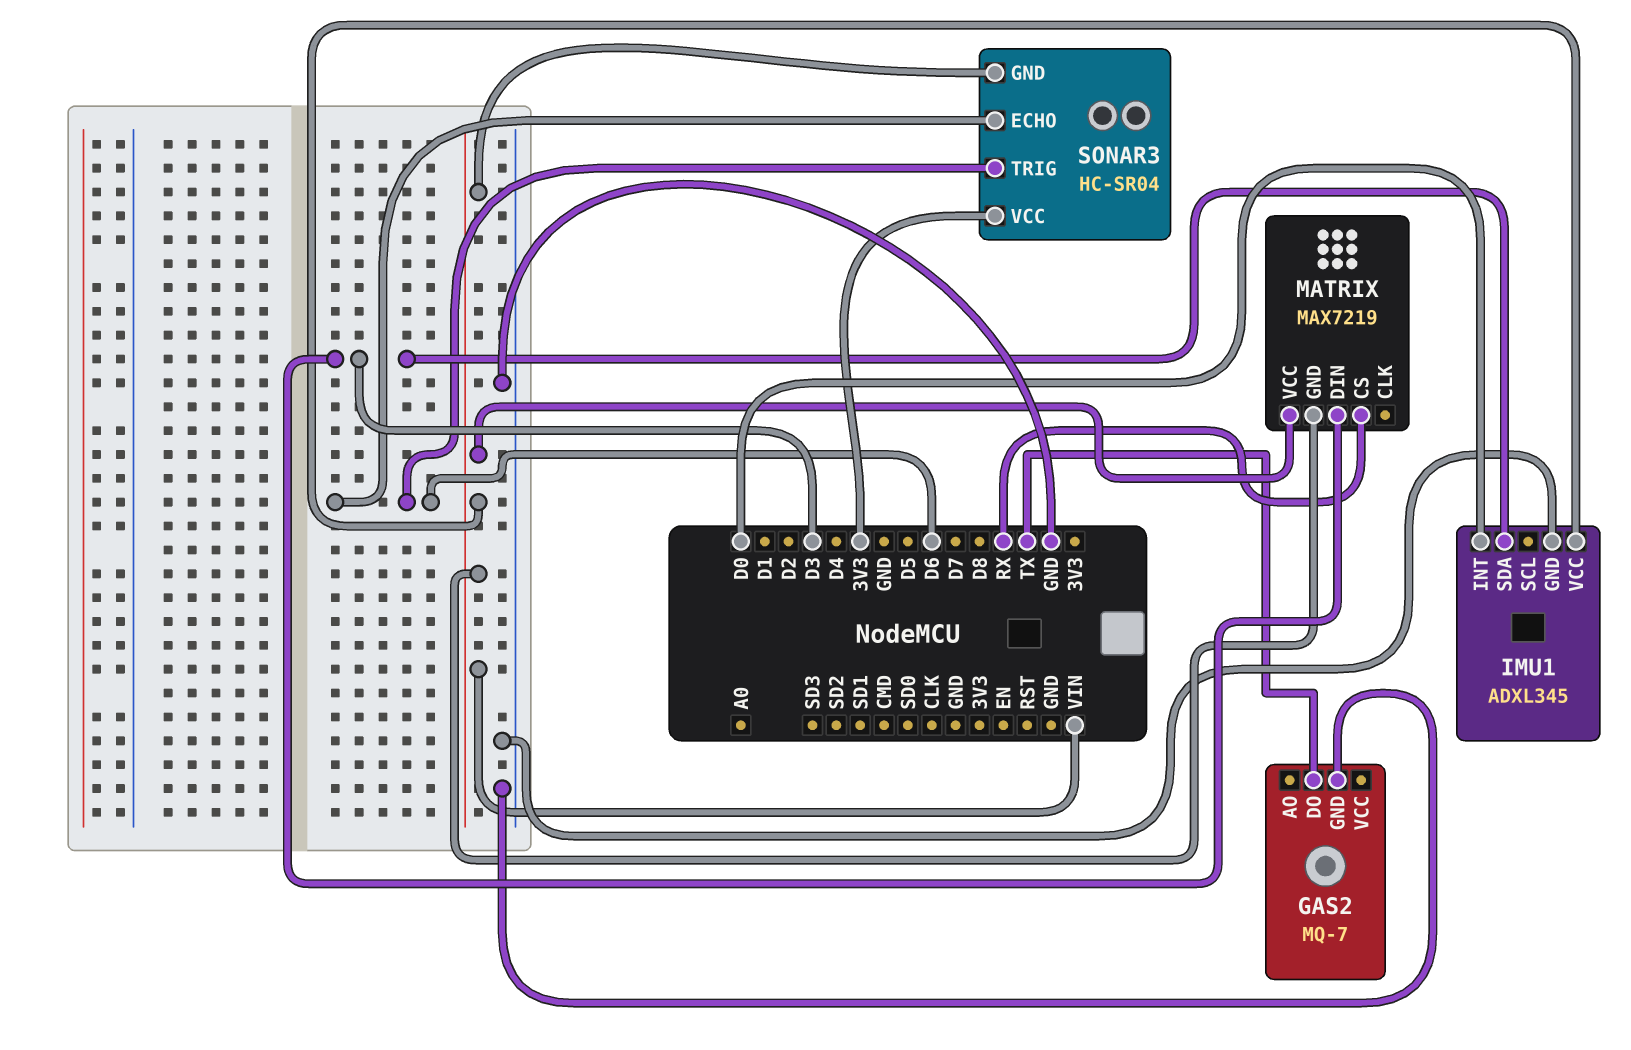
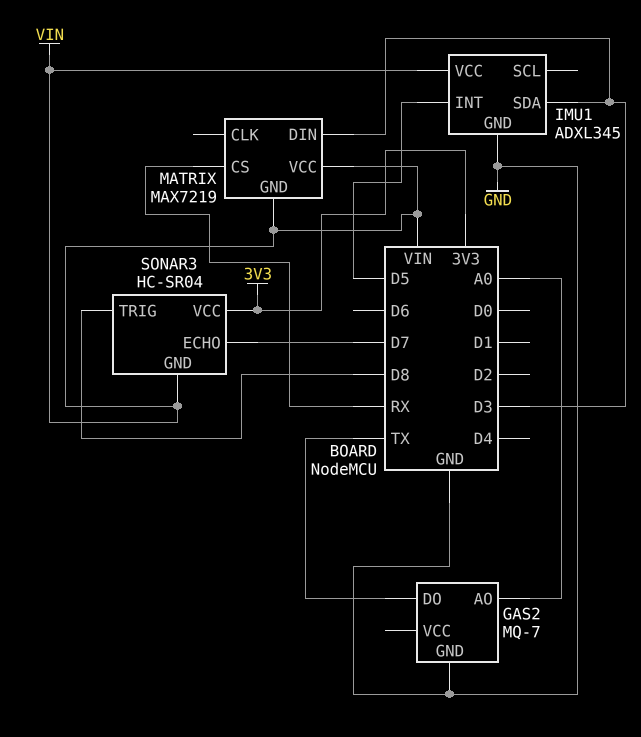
GAS2 pin AO: none -> A0
IMU1 pin INT: D0 -> D5
SONAR3 pin ECHO: D6 -> D7
SONAR3 pin TRIG: D6 -> D8

